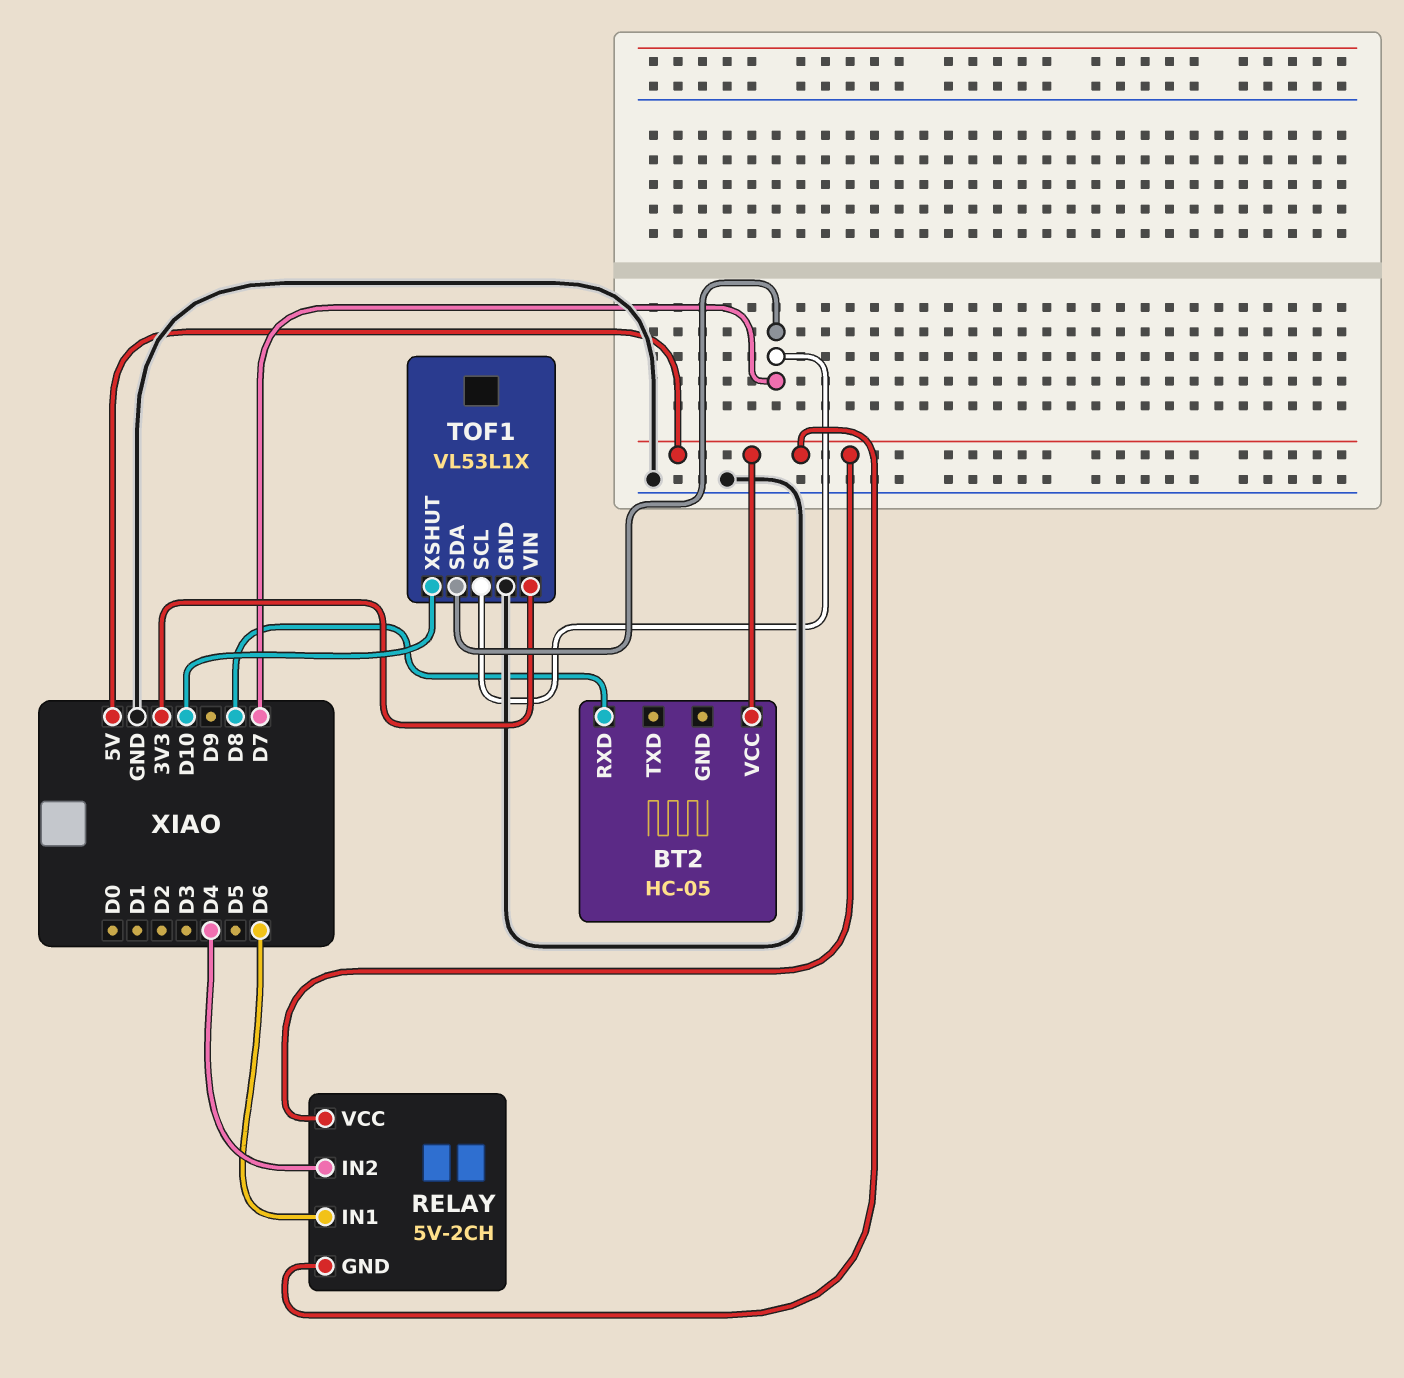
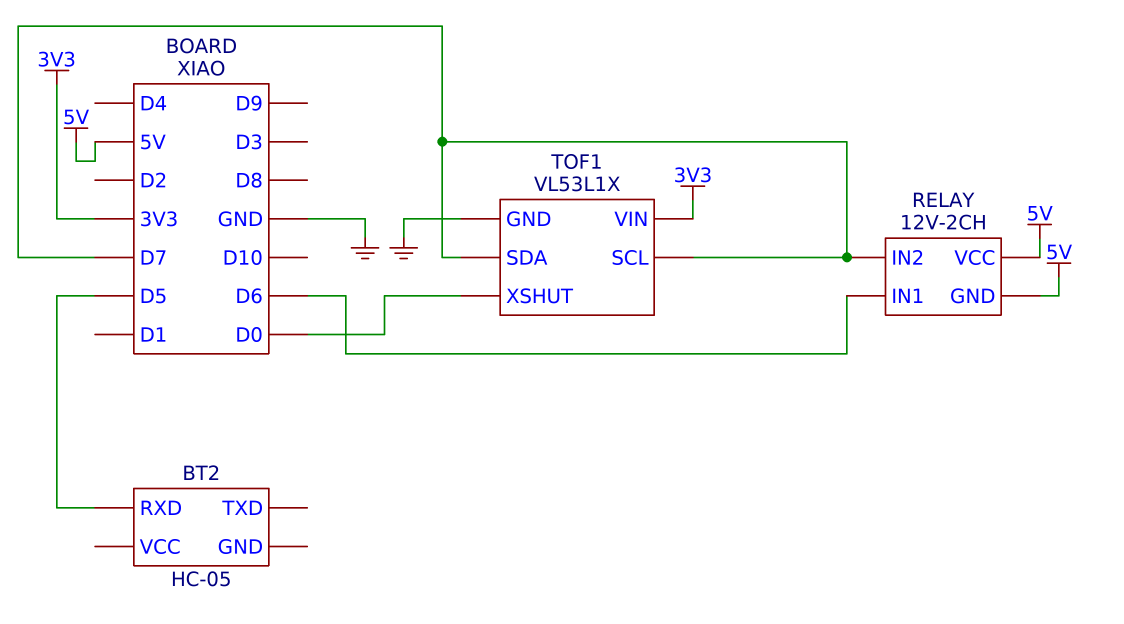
BT2 pin RXD: D8 -> D5
BT2 pin VCC: 5V -> none
RELAY: 5V-2CH -> 12V-2CH
RELAY pin IN2: D4 -> D7
TOF1 pin XSHUT: D10 -> D0

